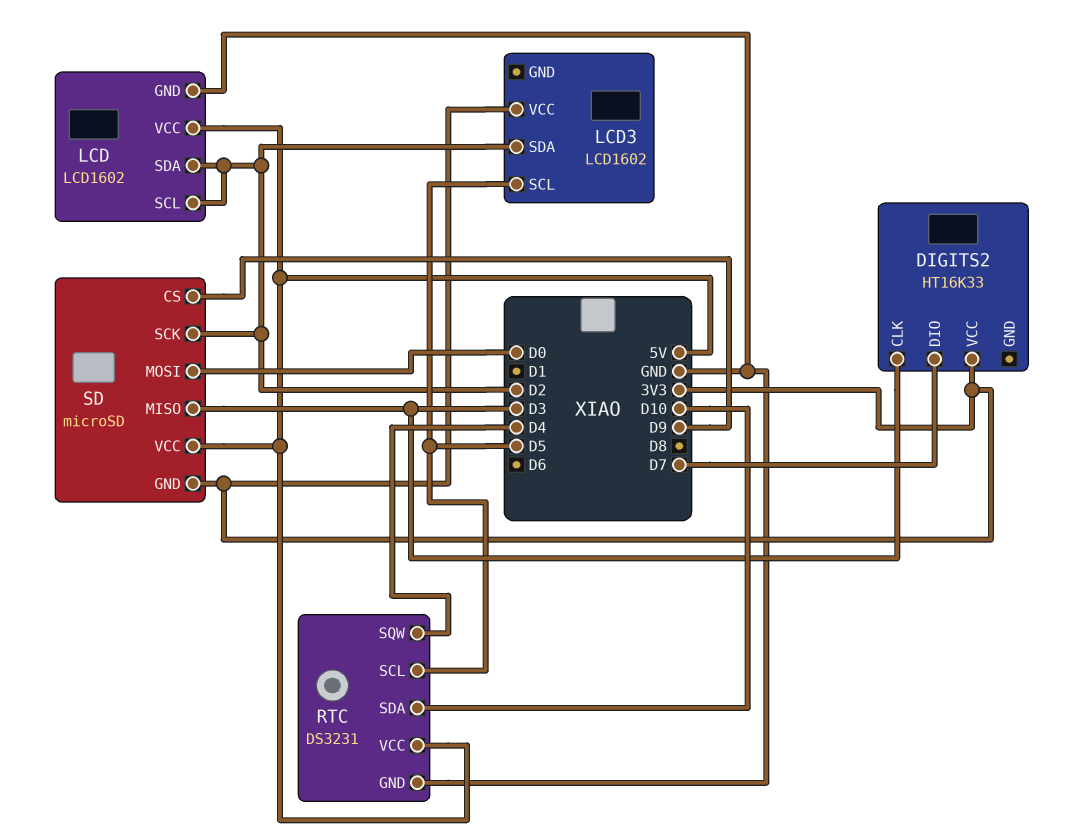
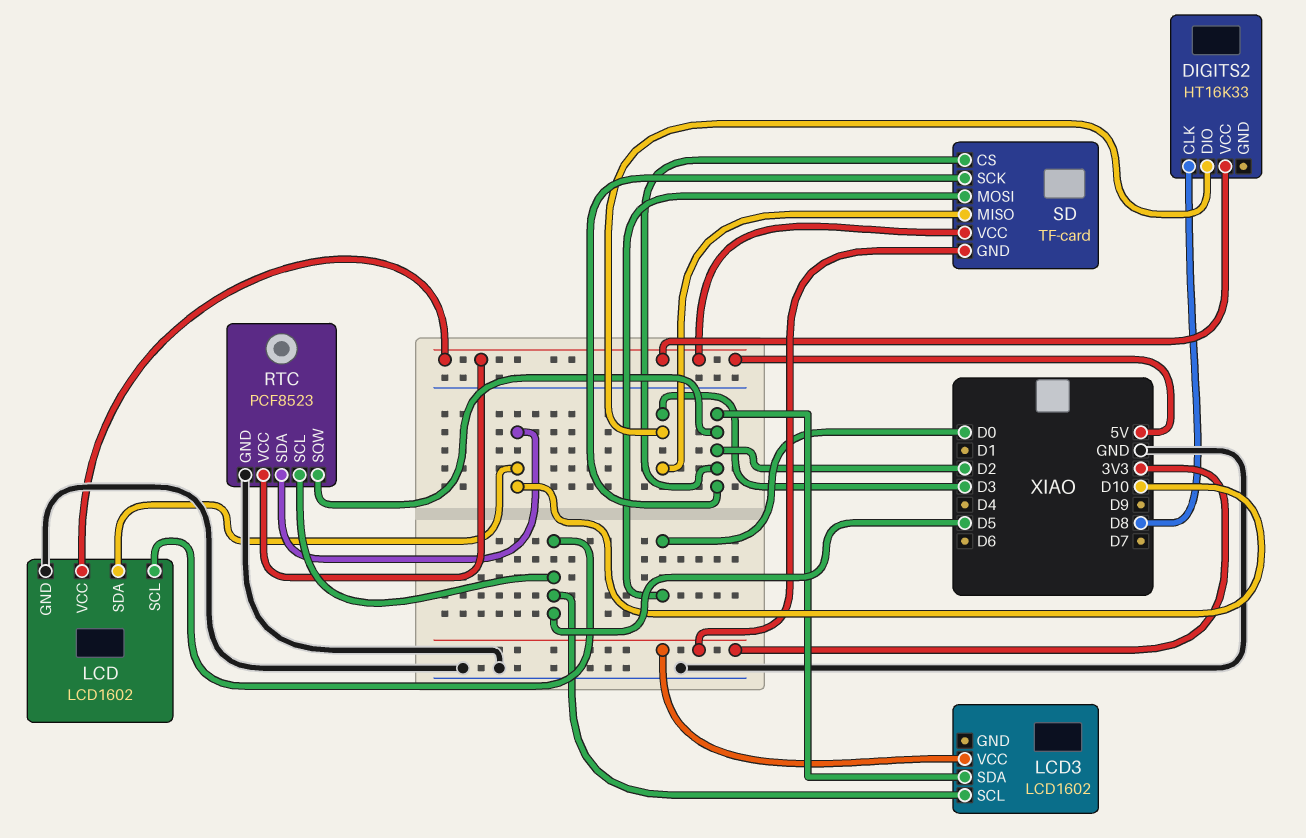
DIGITS2 pin CLK: D3 -> D8
DIGITS2 pin DIO: D7 -> D3
DIGITS2 pin VCC: 3V3 -> 5V
LCD pin SCL: D2 -> D5
LCD pin SDA: D2 -> D10
RTC: DS3231 -> PCF8523
RTC pin SQW: D4 -> D2
SD: microSD -> TF-card
SD pin CS: D9 -> D2

